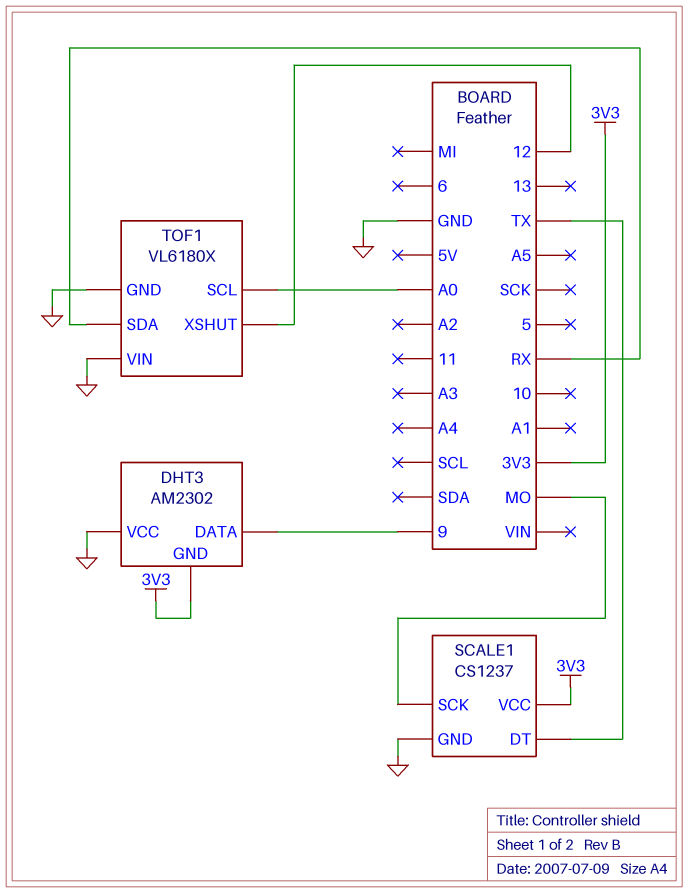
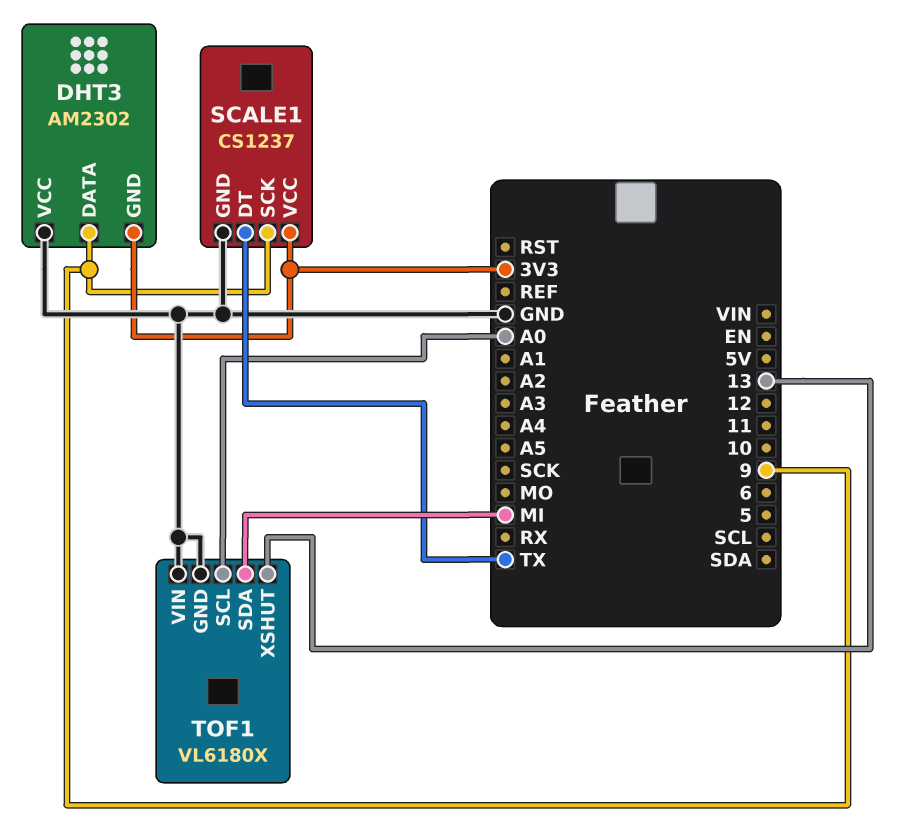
SCALE1 pin SCK: MO -> 9
TOF1 pin SDA: RX -> MI
TOF1 pin XSHUT: 12 -> 13

